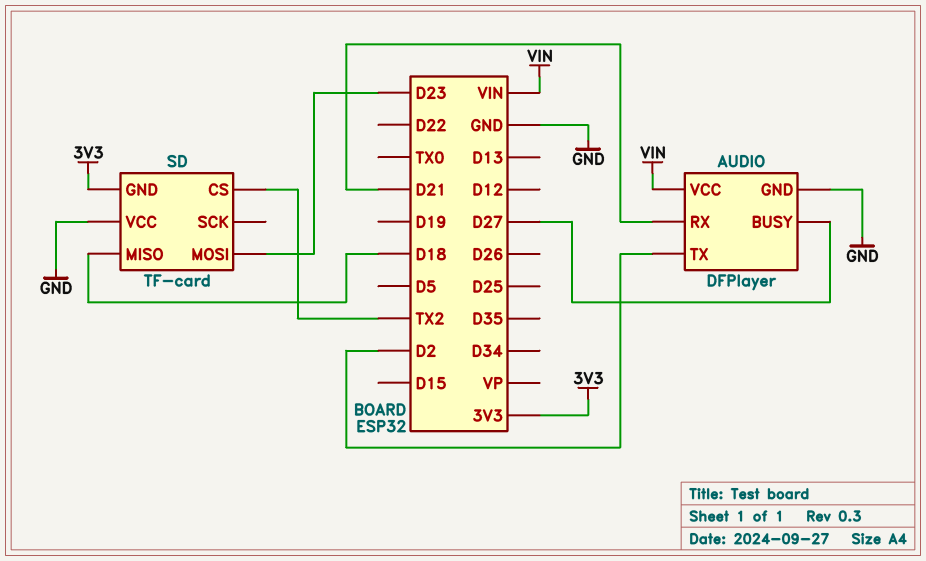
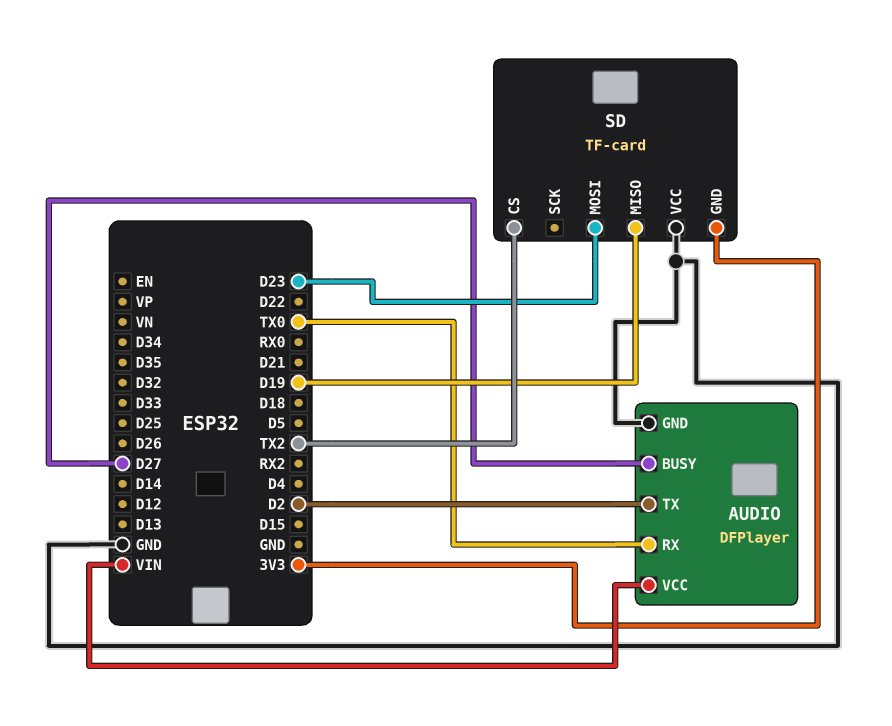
AUDIO pin RX: D21 -> TX0
SD pin MISO: D18 -> D19

